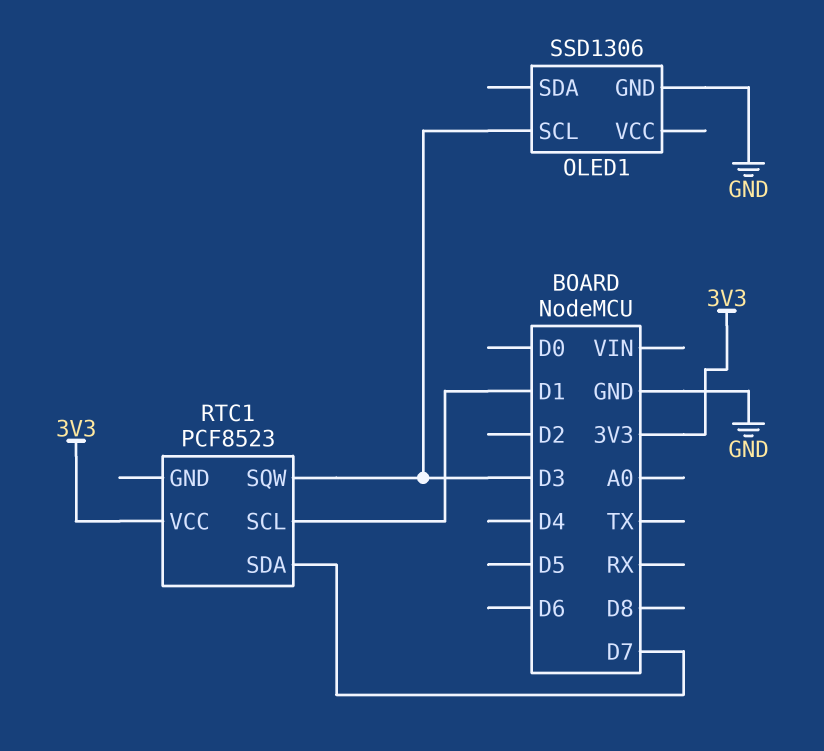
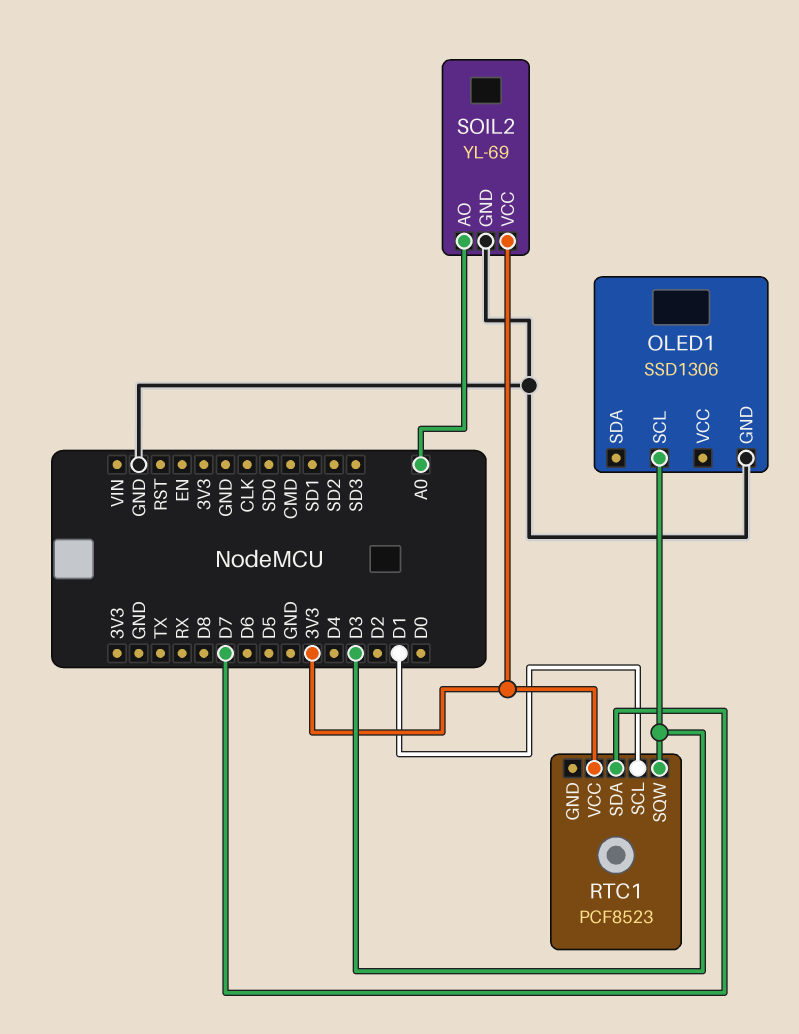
SOIL2: none -> YL-69
SOIL2 pin AO: none -> A0
SOIL2 pin GND: none -> GND
SOIL2 pin VCC: none -> 3V3

